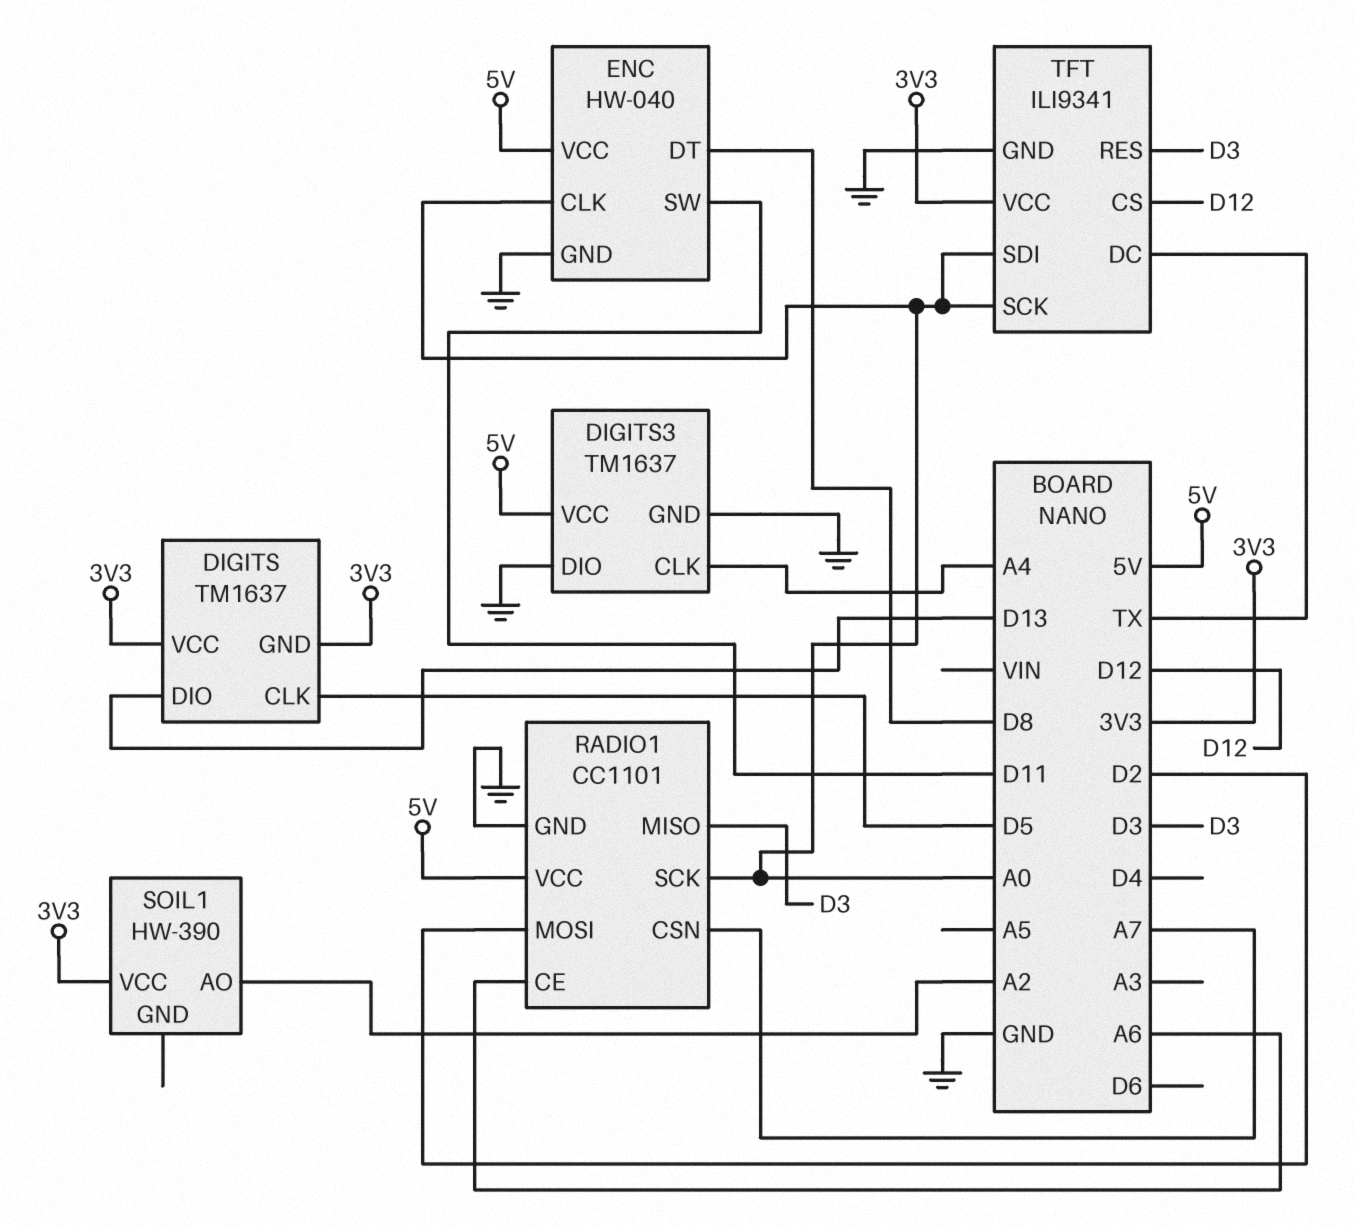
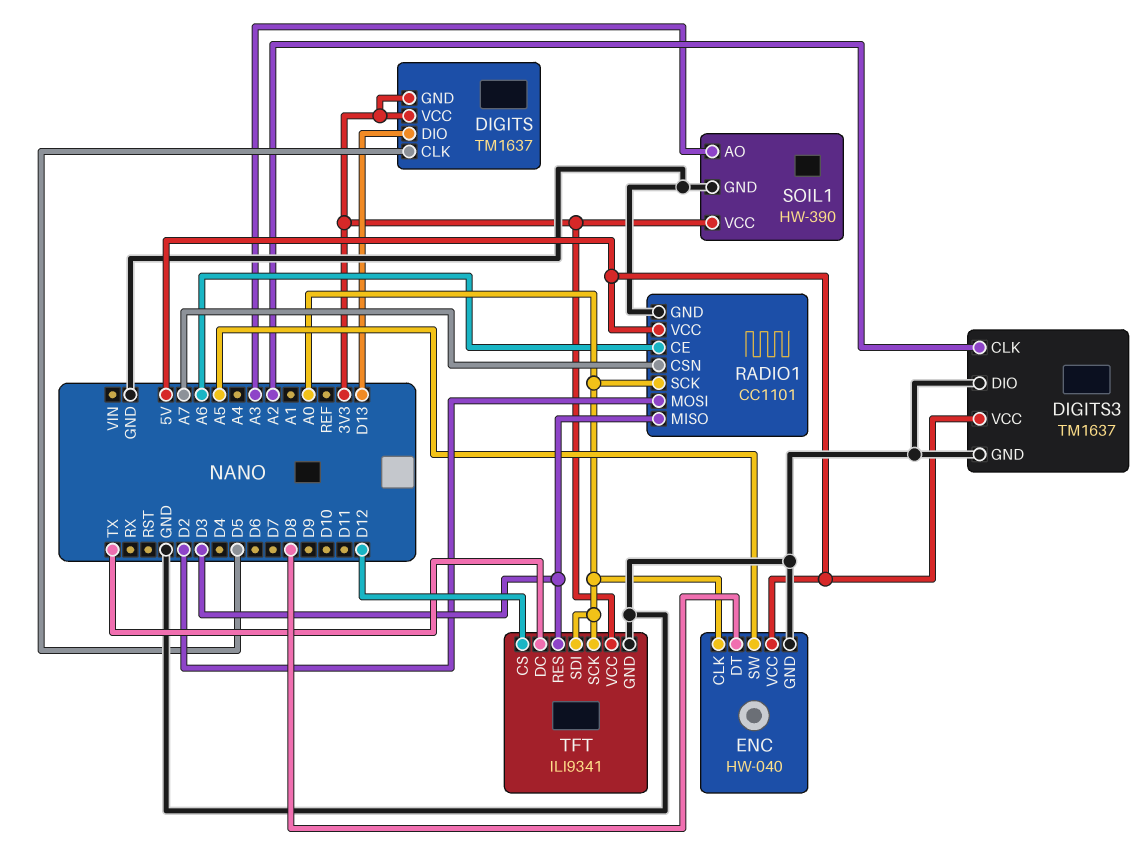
DIGITS3 pin CLK: A4 -> A2
ENC pin SW: D11 -> A5
SOIL1 pin AO: A2 -> A3
SOIL1 pin GND: none -> GND

